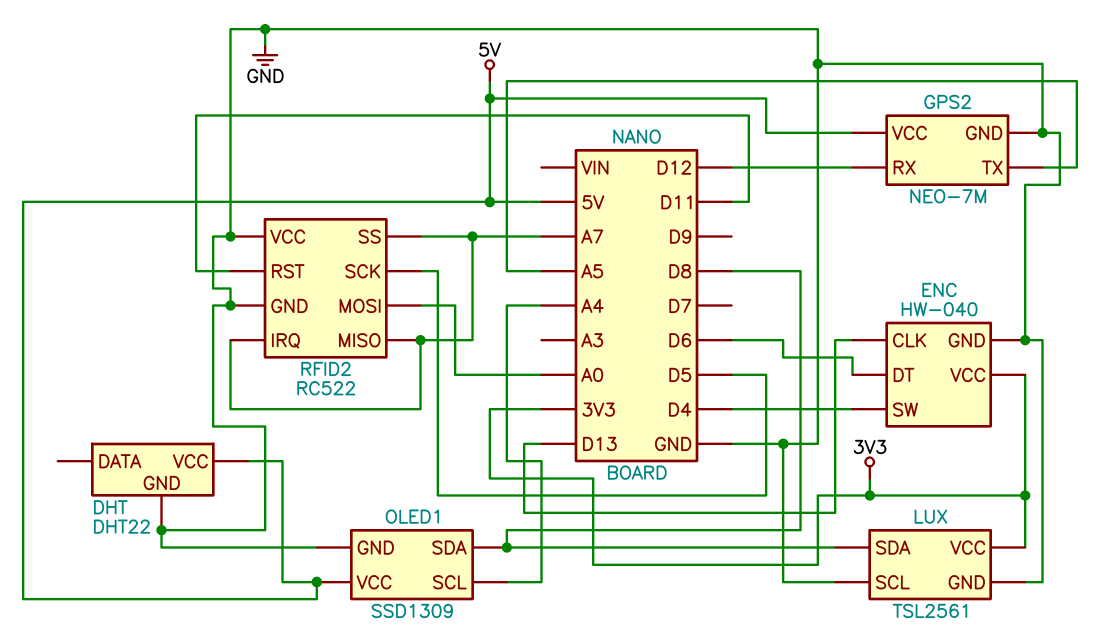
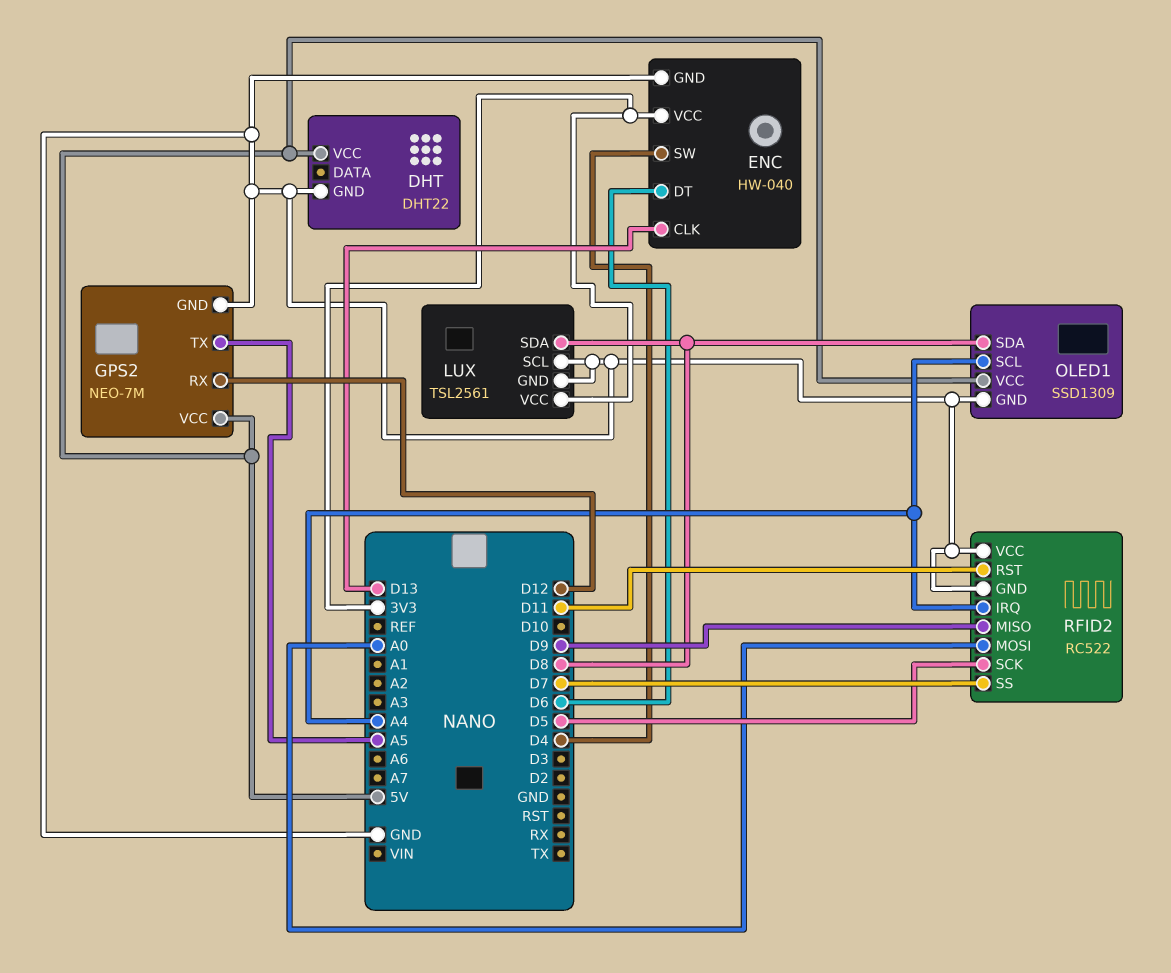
RFID2 pin IRQ: A7 -> A4
RFID2 pin MISO: A7 -> D9
RFID2 pin SS: A7 -> D7

